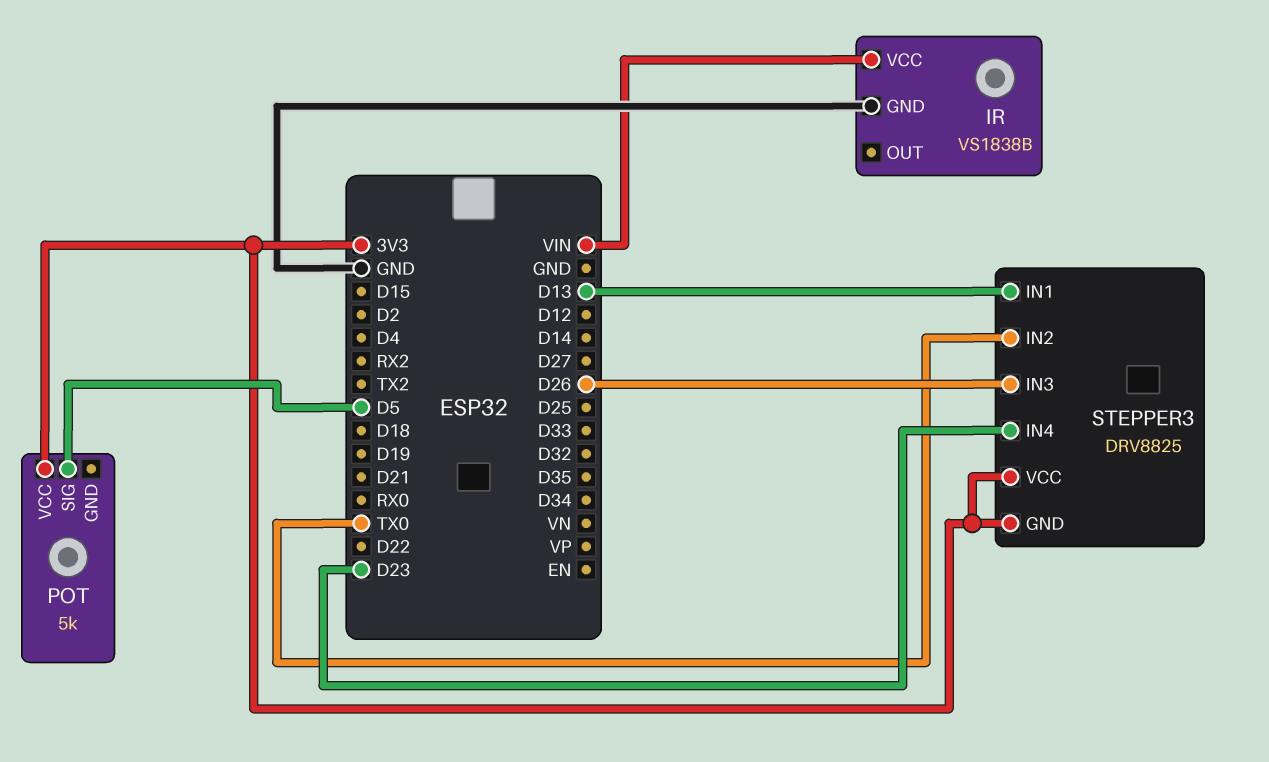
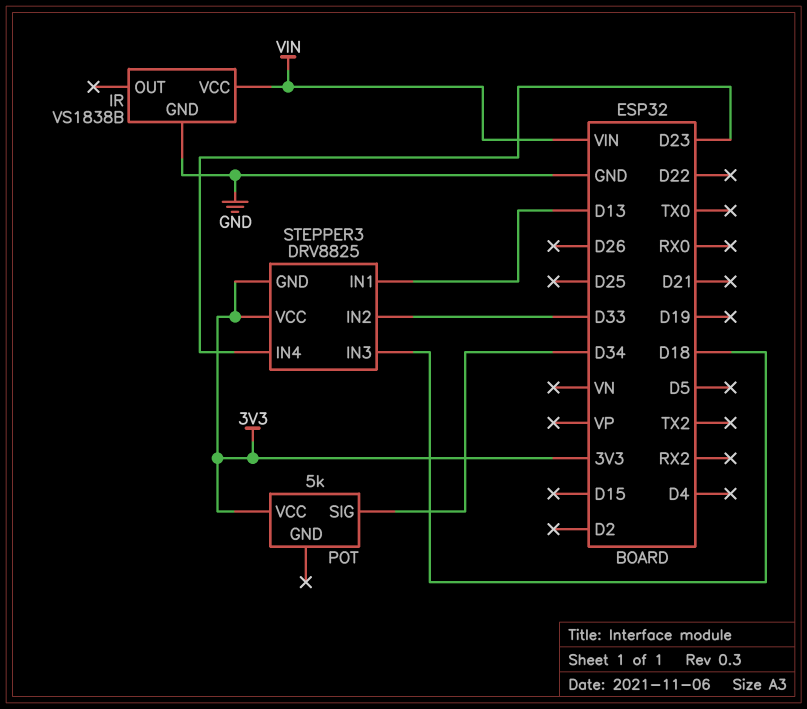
POT pin SIG: D5 -> D34
STEPPER3 pin IN2: TX0 -> D33
STEPPER3 pin IN3: D26 -> D18

